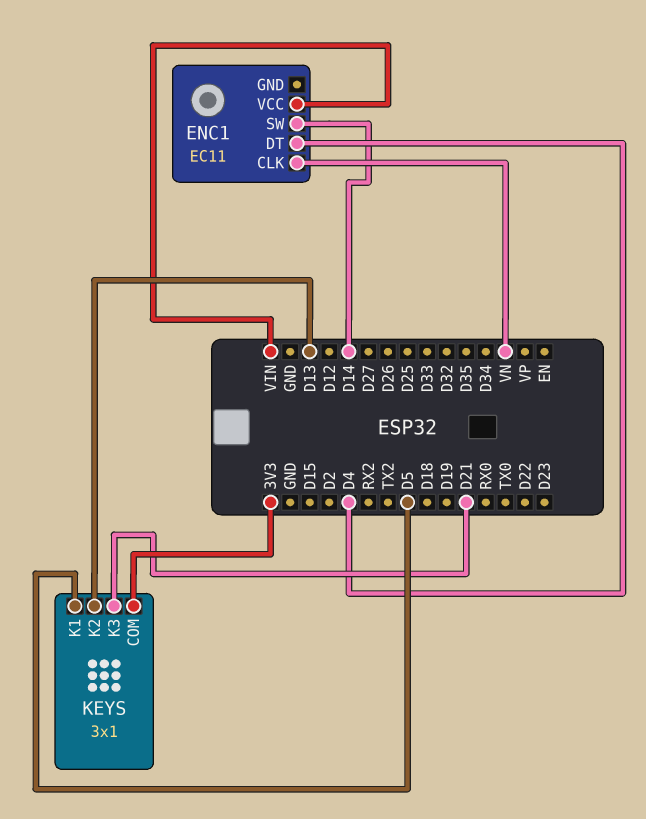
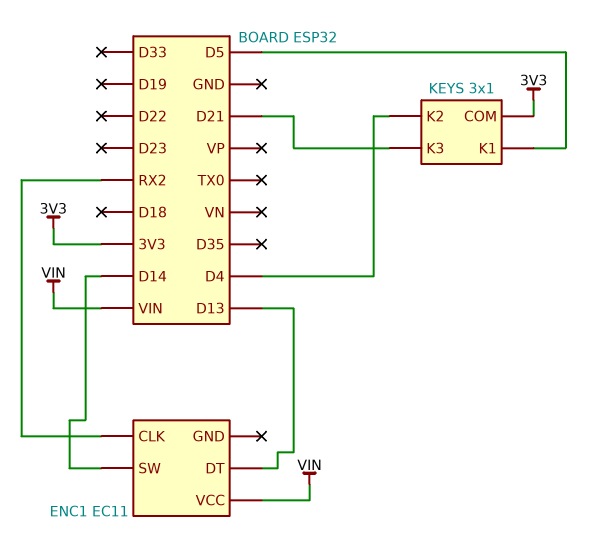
ENC1 pin CLK: VN -> RX2
ENC1 pin DT: D4 -> D13
KEYS pin K2: D13 -> D4

